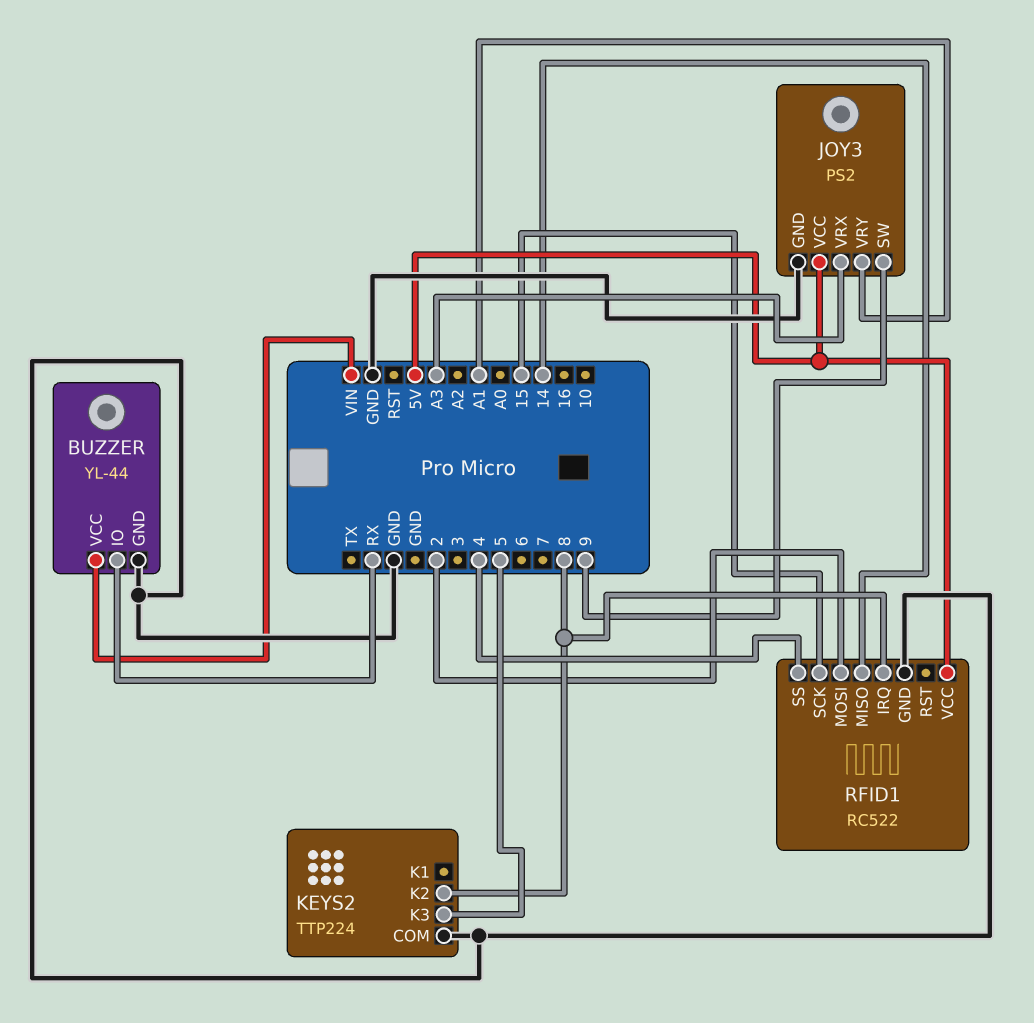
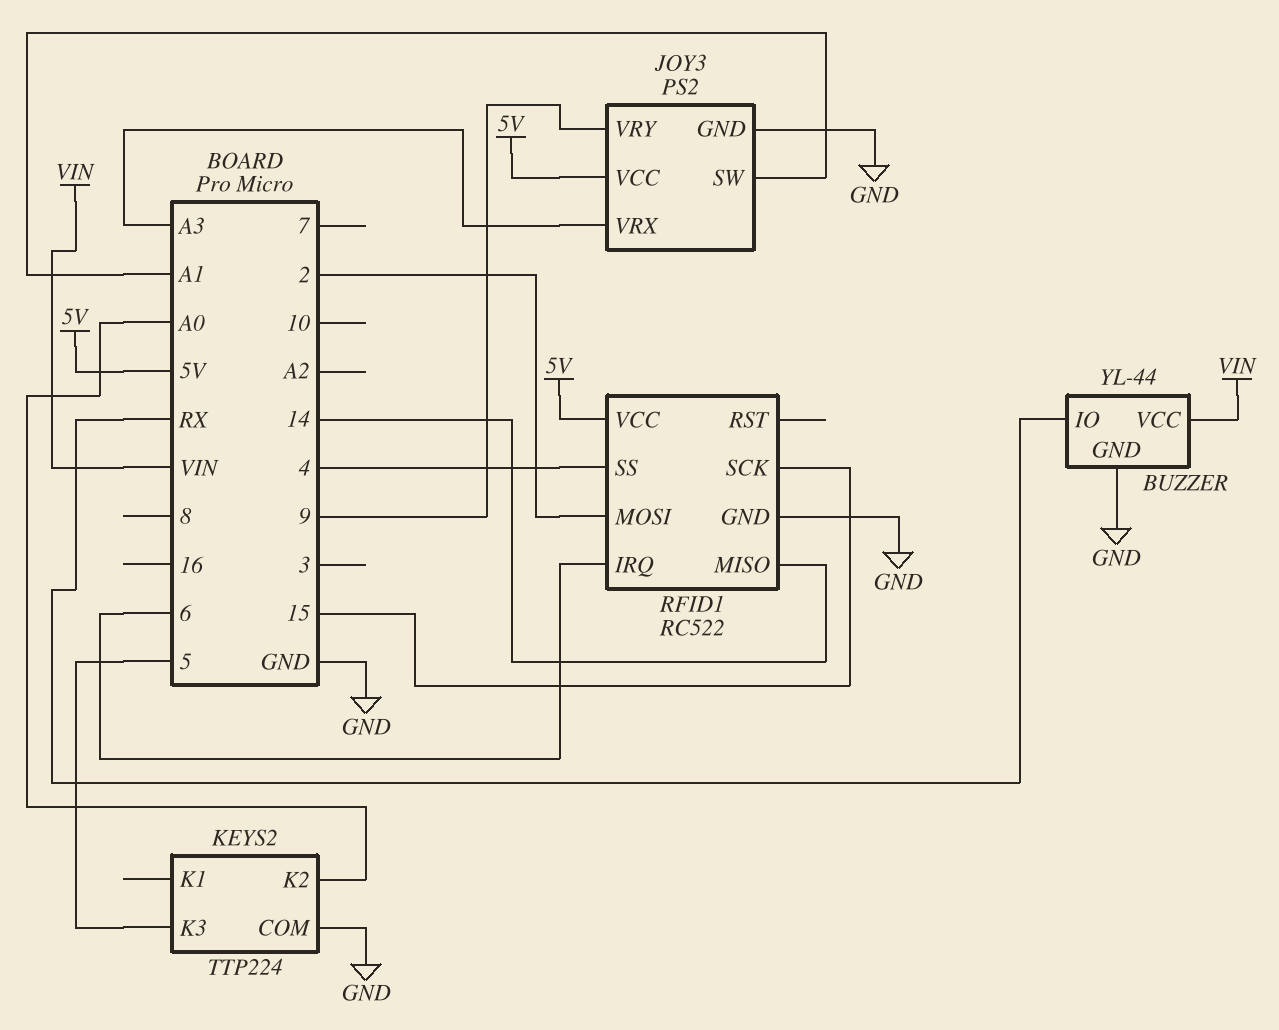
JOY3 pin SW: 9 -> A1
JOY3 pin VRY: A1 -> 9
KEYS2 pin K2: 8 -> A0
RFID1 pin IRQ: 8 -> 6

